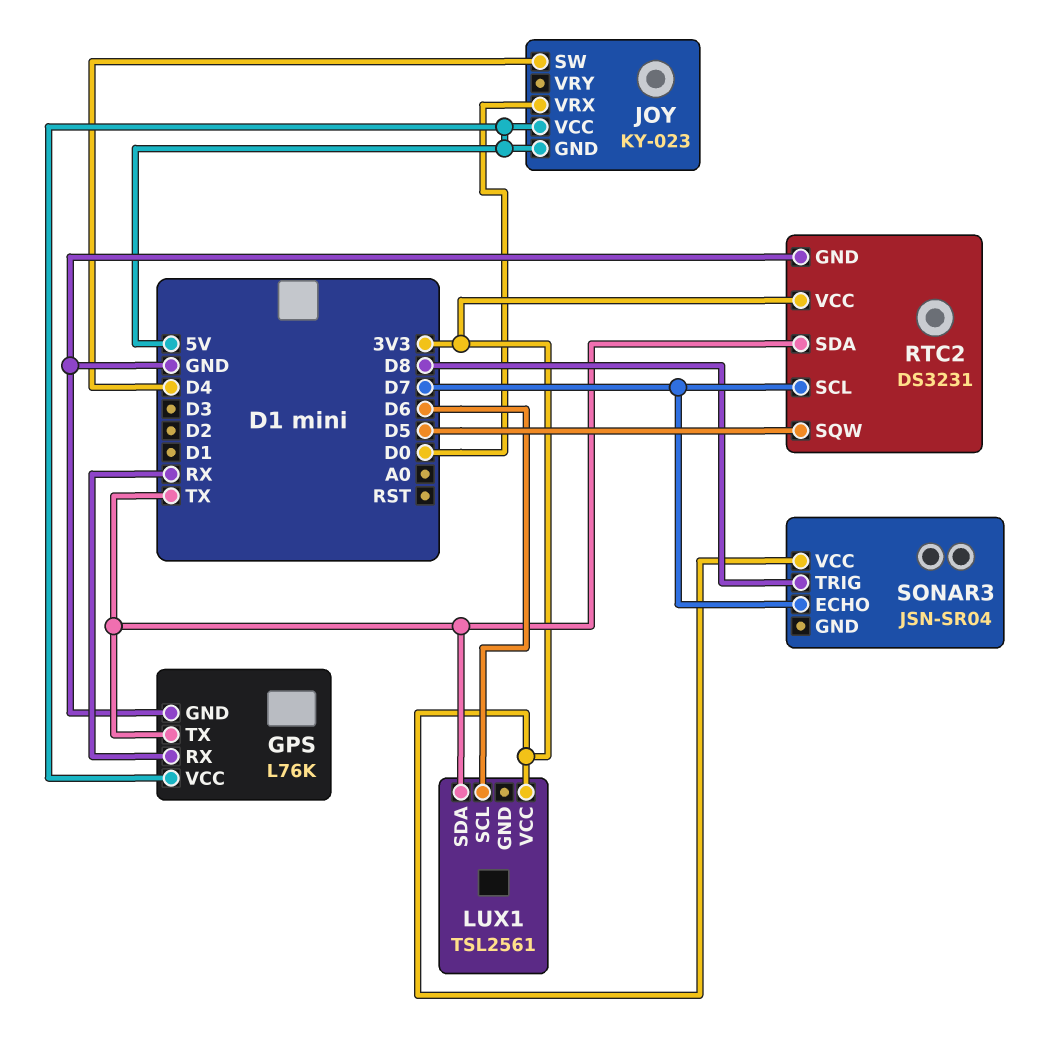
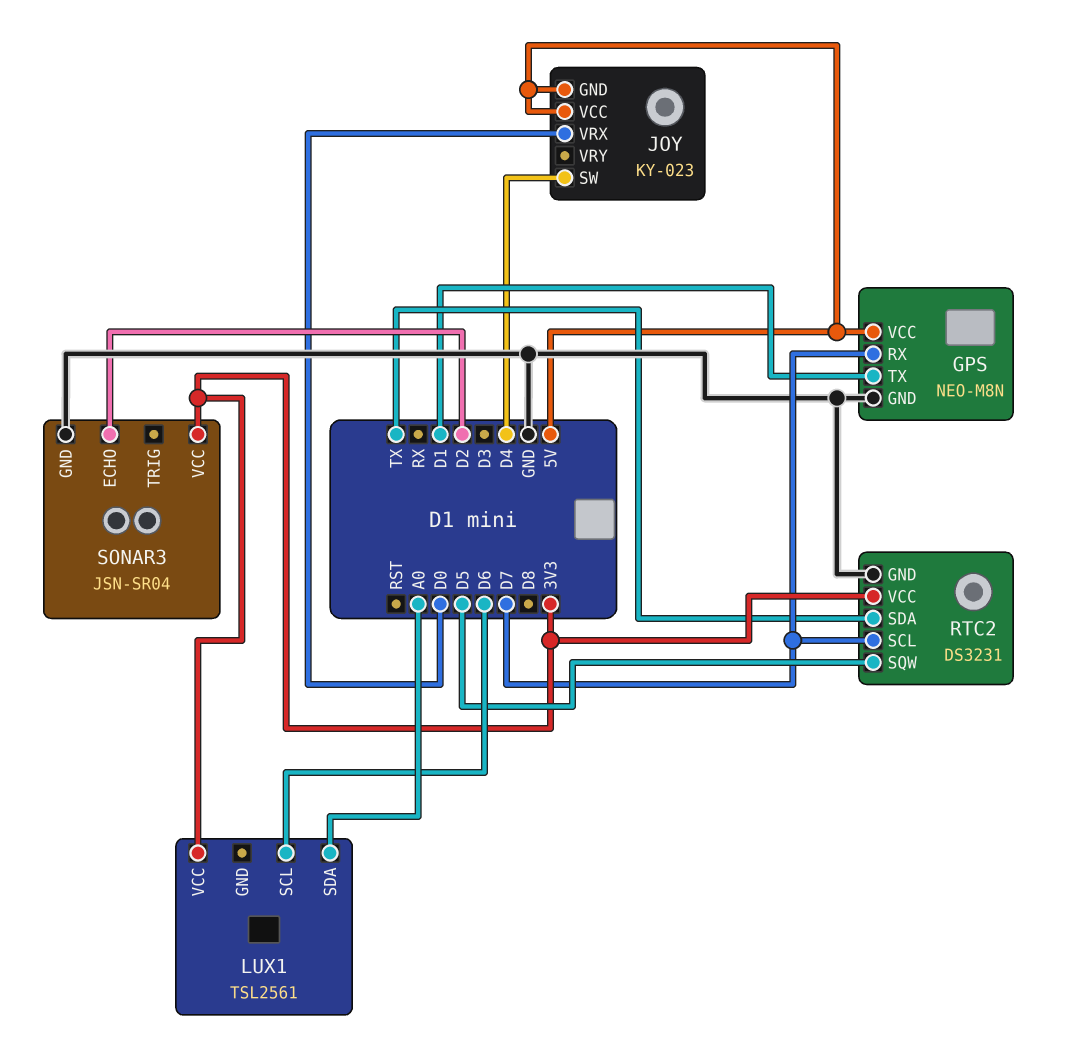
GPS: L76K -> NEO-M8N
GPS pin RX: RX -> D7
GPS pin TX: TX -> D1
LUX1 pin SDA: TX -> A0
SONAR3 pin ECHO: D7 -> D2
SONAR3 pin GND: none -> GND
SONAR3 pin TRIG: D8 -> none

